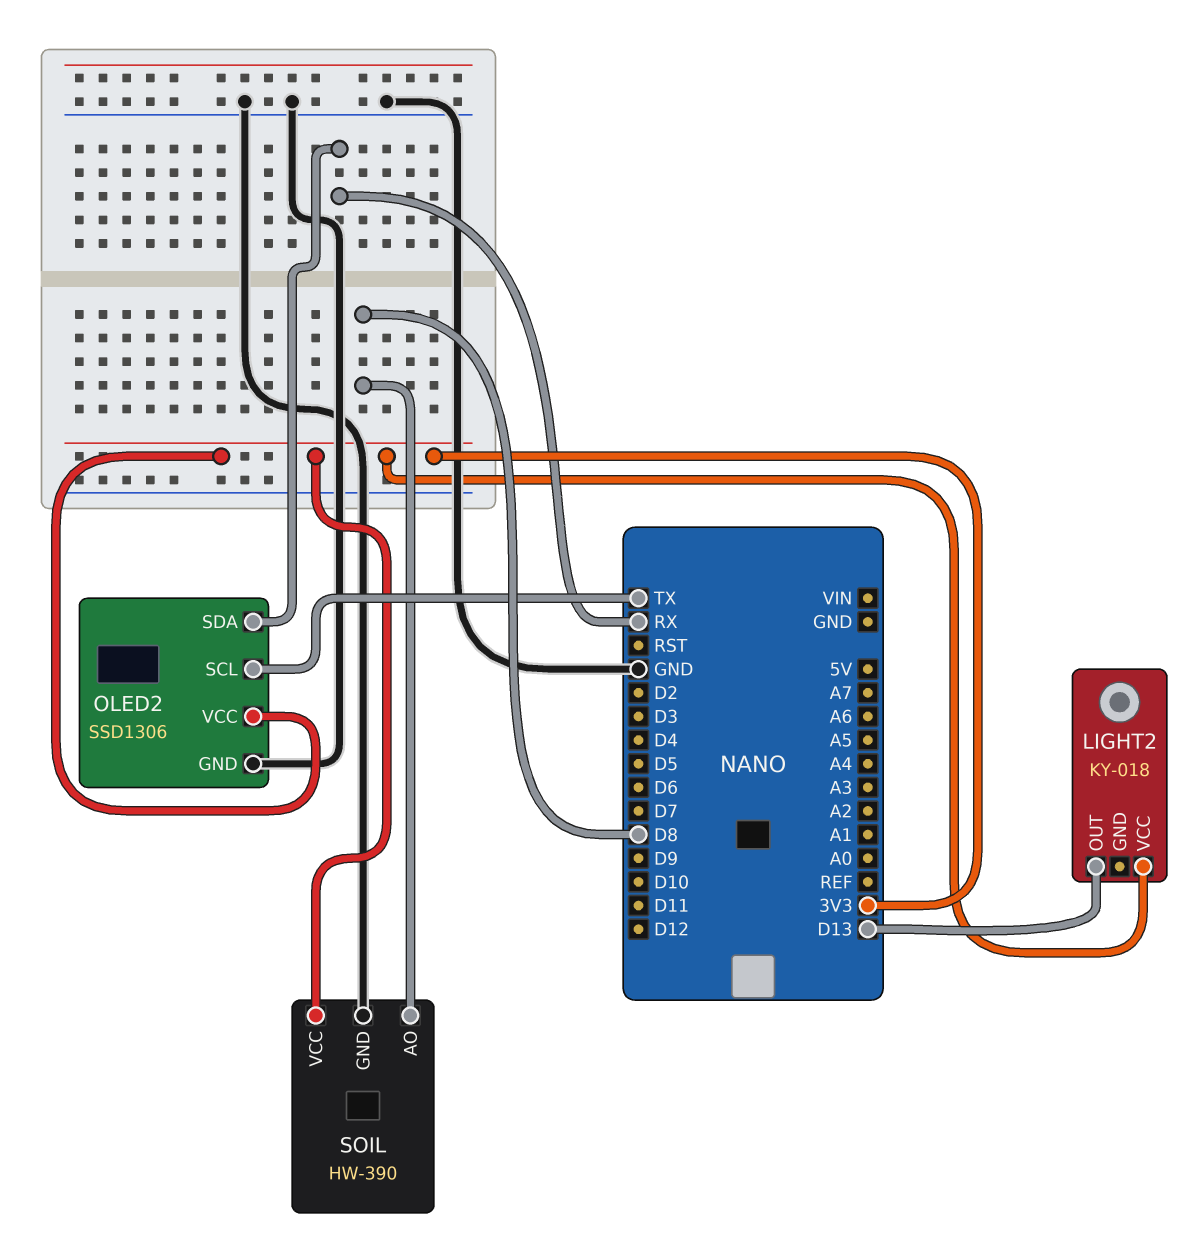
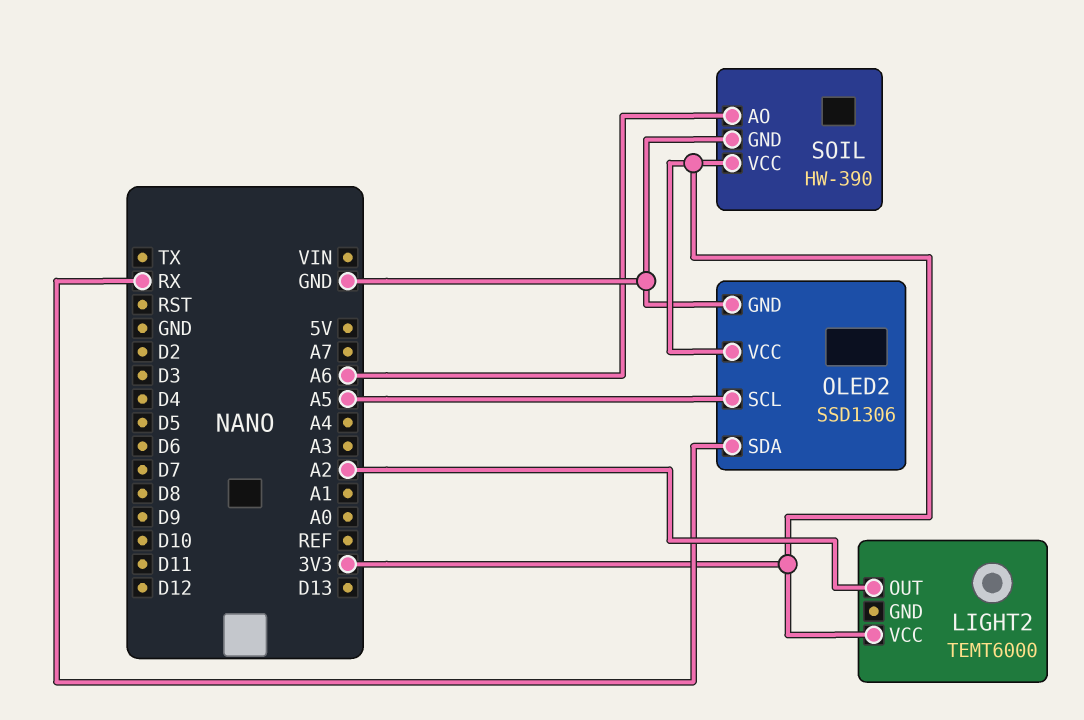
LIGHT2: KY-018 -> TEMT6000
LIGHT2 pin OUT: D13 -> A2
OLED2 pin SCL: TX -> A5
SOIL pin AO: D8 -> A6

